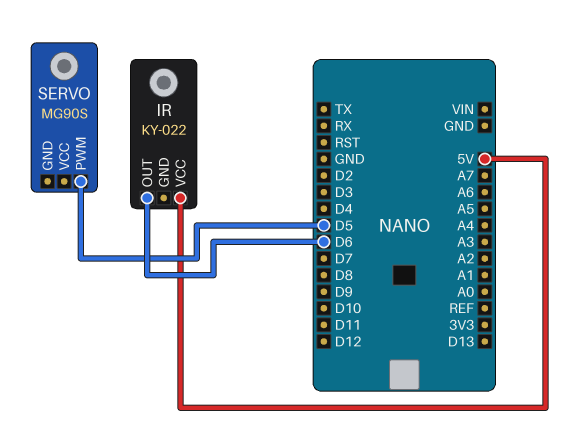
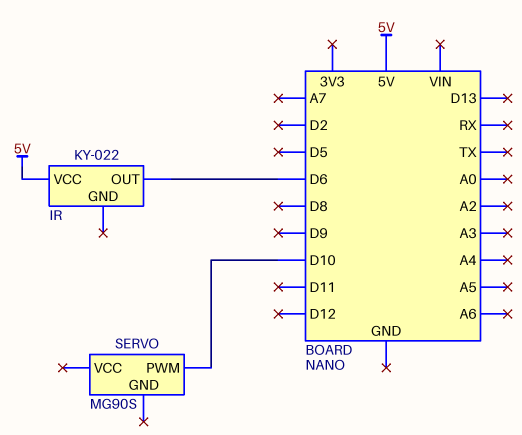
SERVO pin PWM: D5 -> D10

